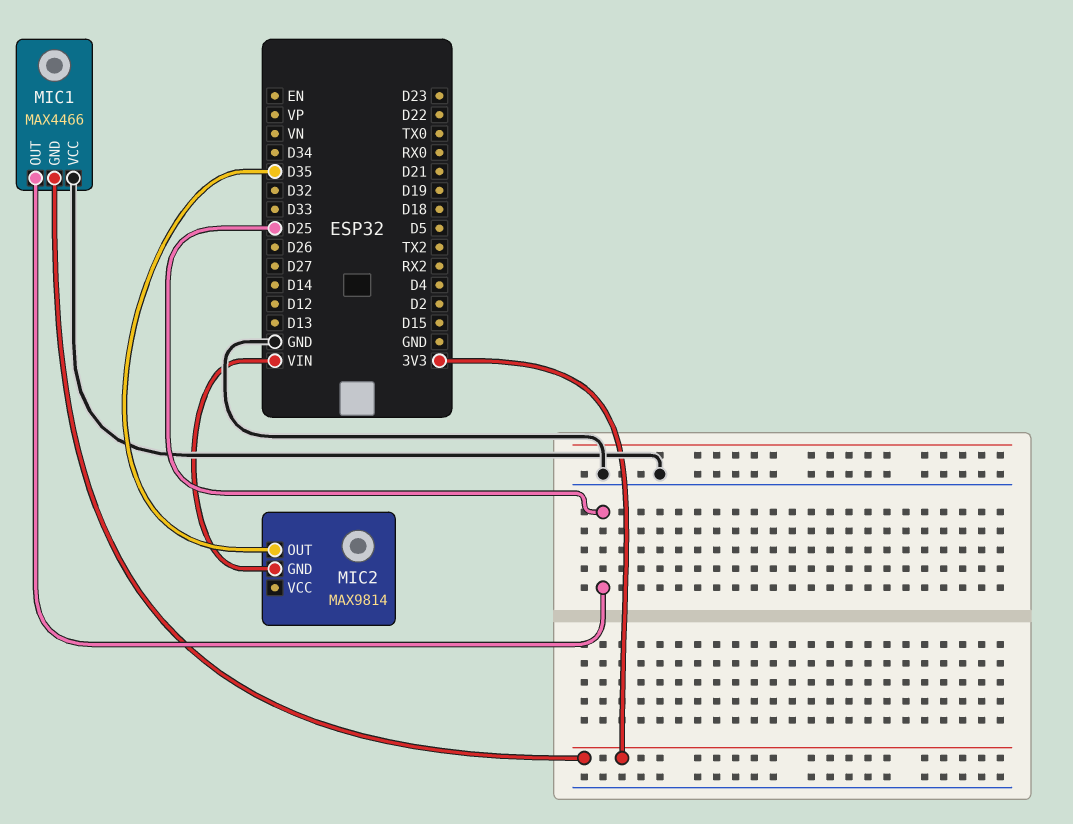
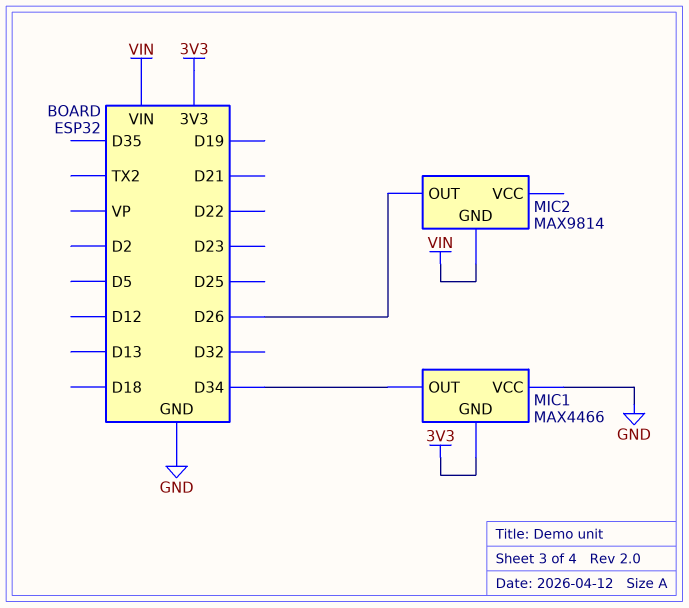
MIC1 pin OUT: D25 -> D34
MIC2 pin OUT: D35 -> D26

